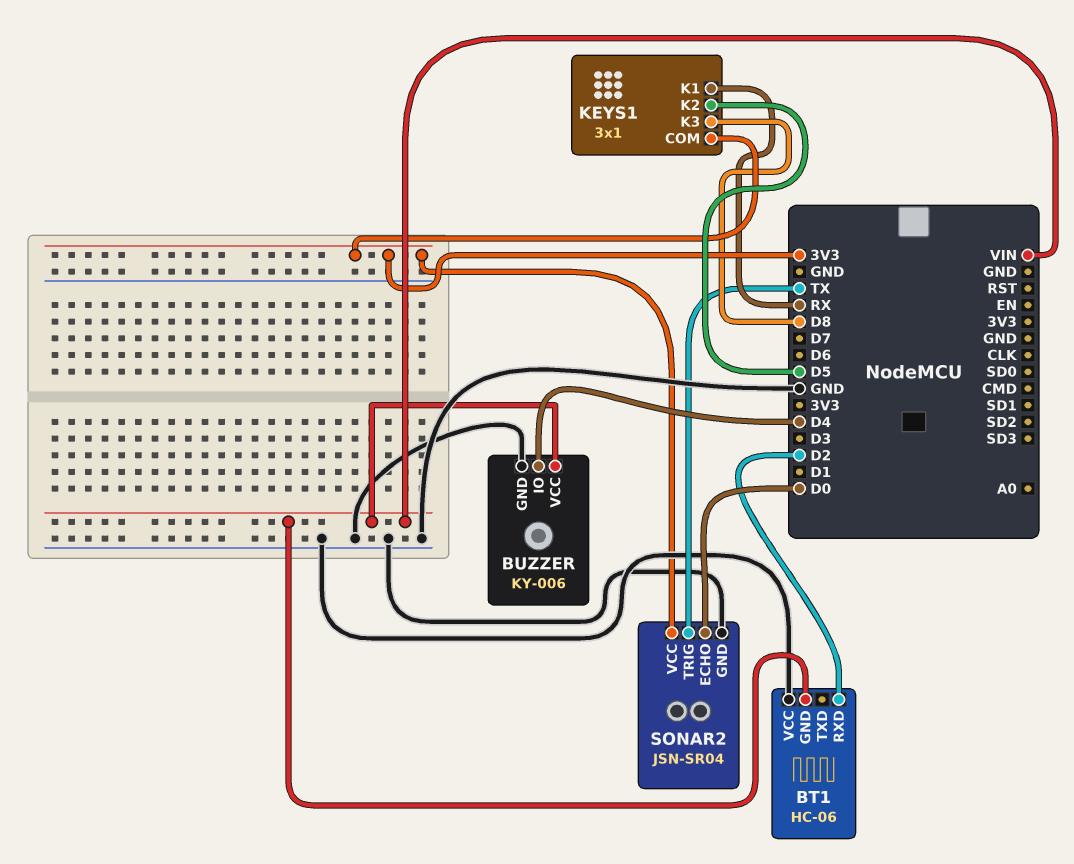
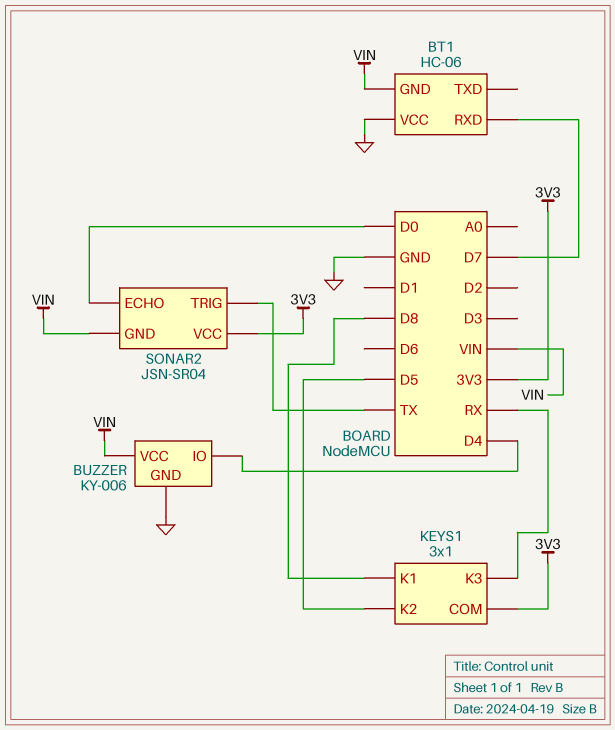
BT1 pin RXD: D2 -> D7
KEYS1 pin K1: RX -> D8
KEYS1 pin K3: D8 -> RX
SONAR2 pin GND: GND -> VIN

